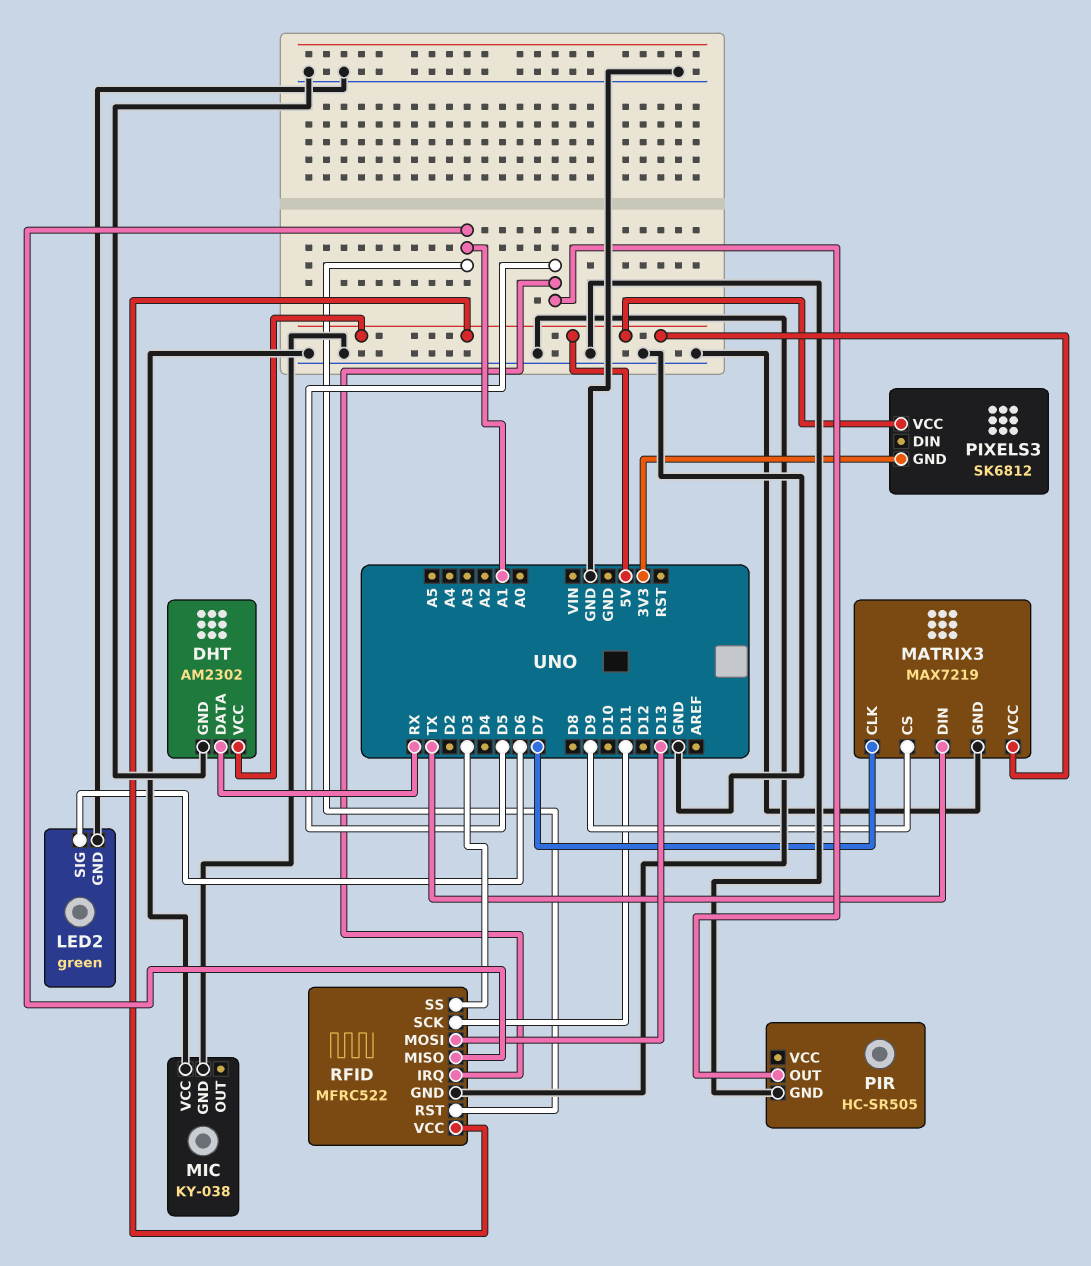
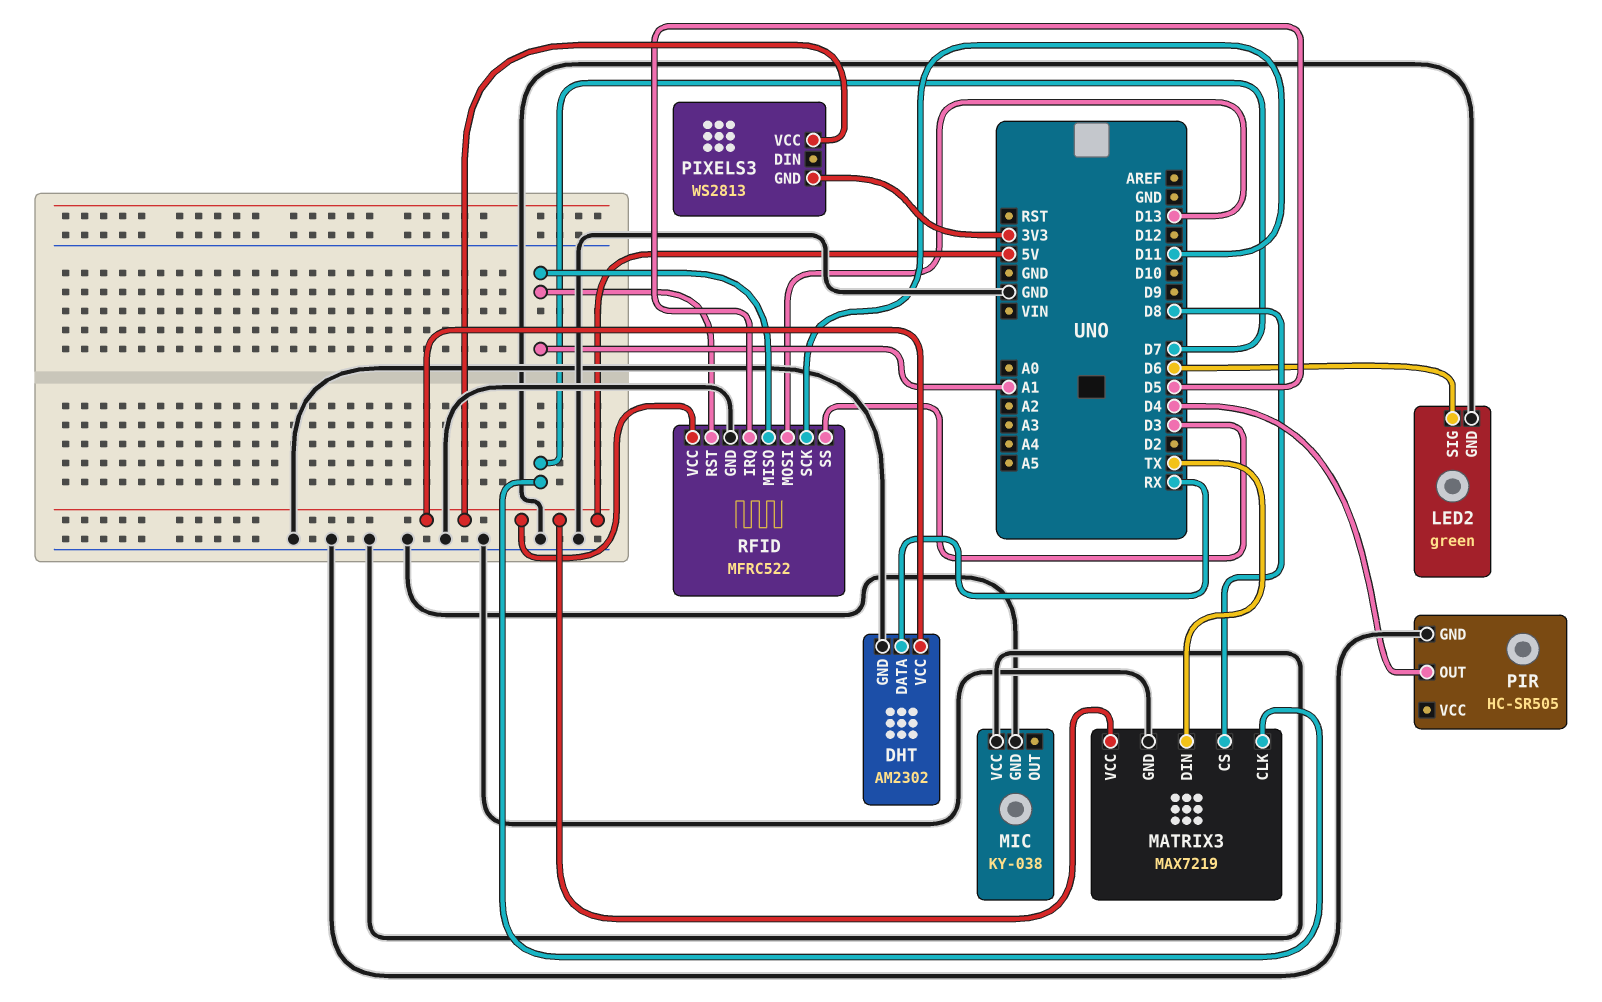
MATRIX3 pin CS: D9 -> D8
PIR pin OUT: D5 -> D4
PIXELS3: SK6812 -> WS2813

